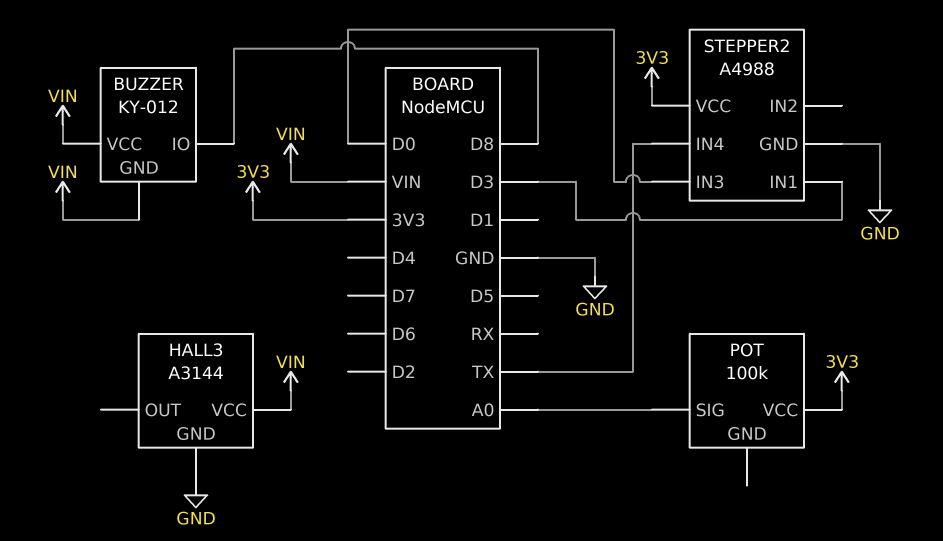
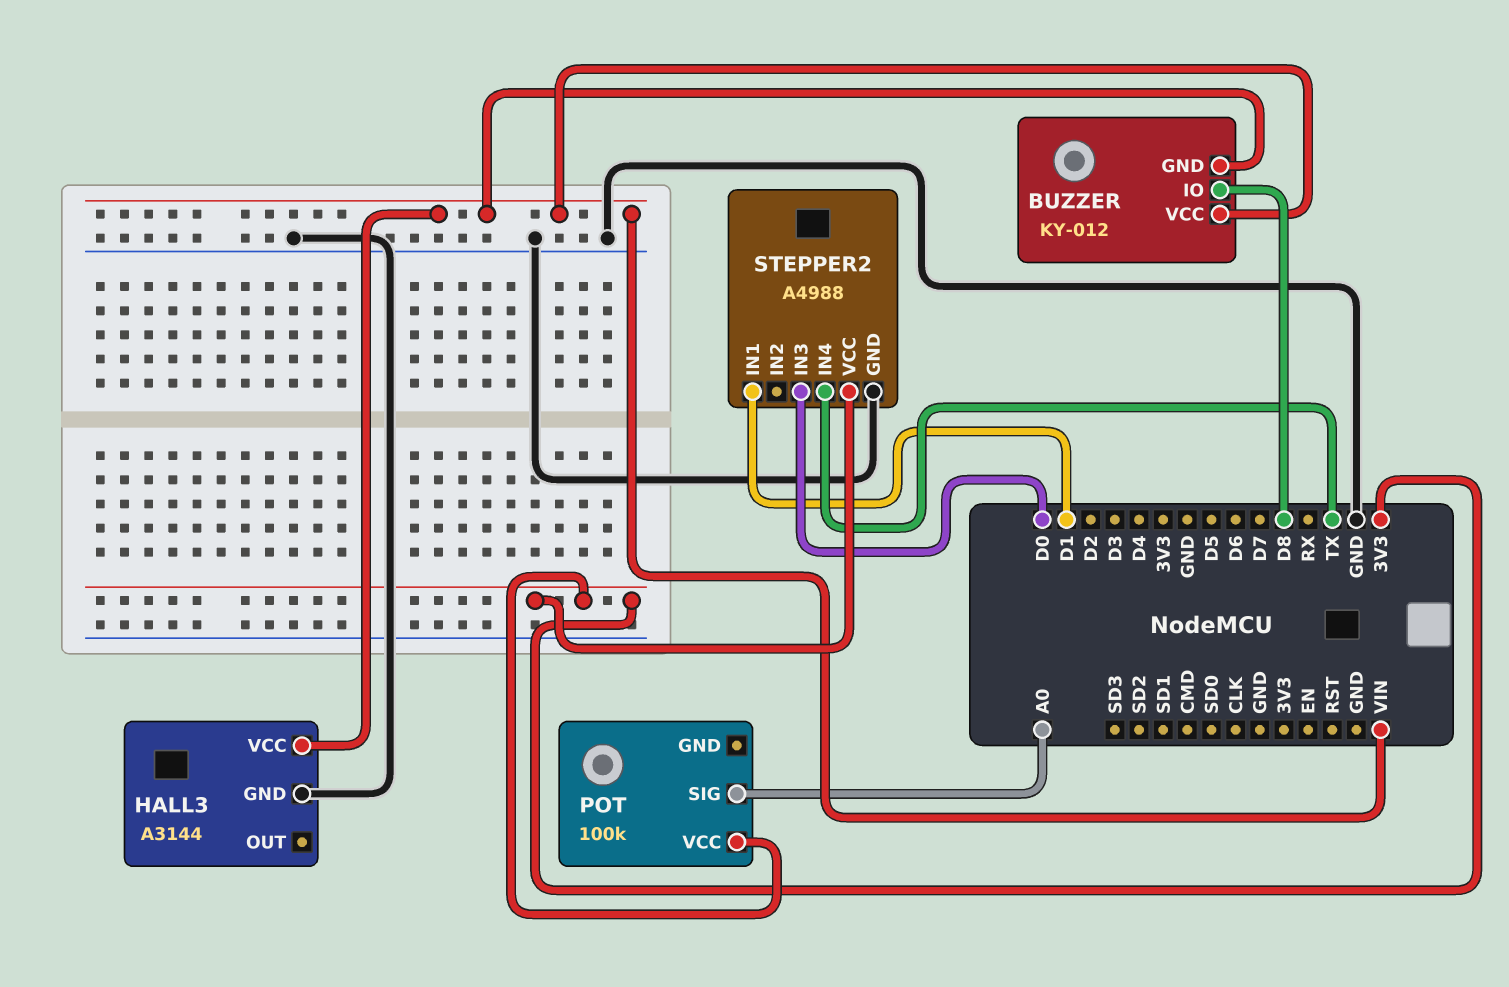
STEPPER2 pin IN1: D3 -> D1

